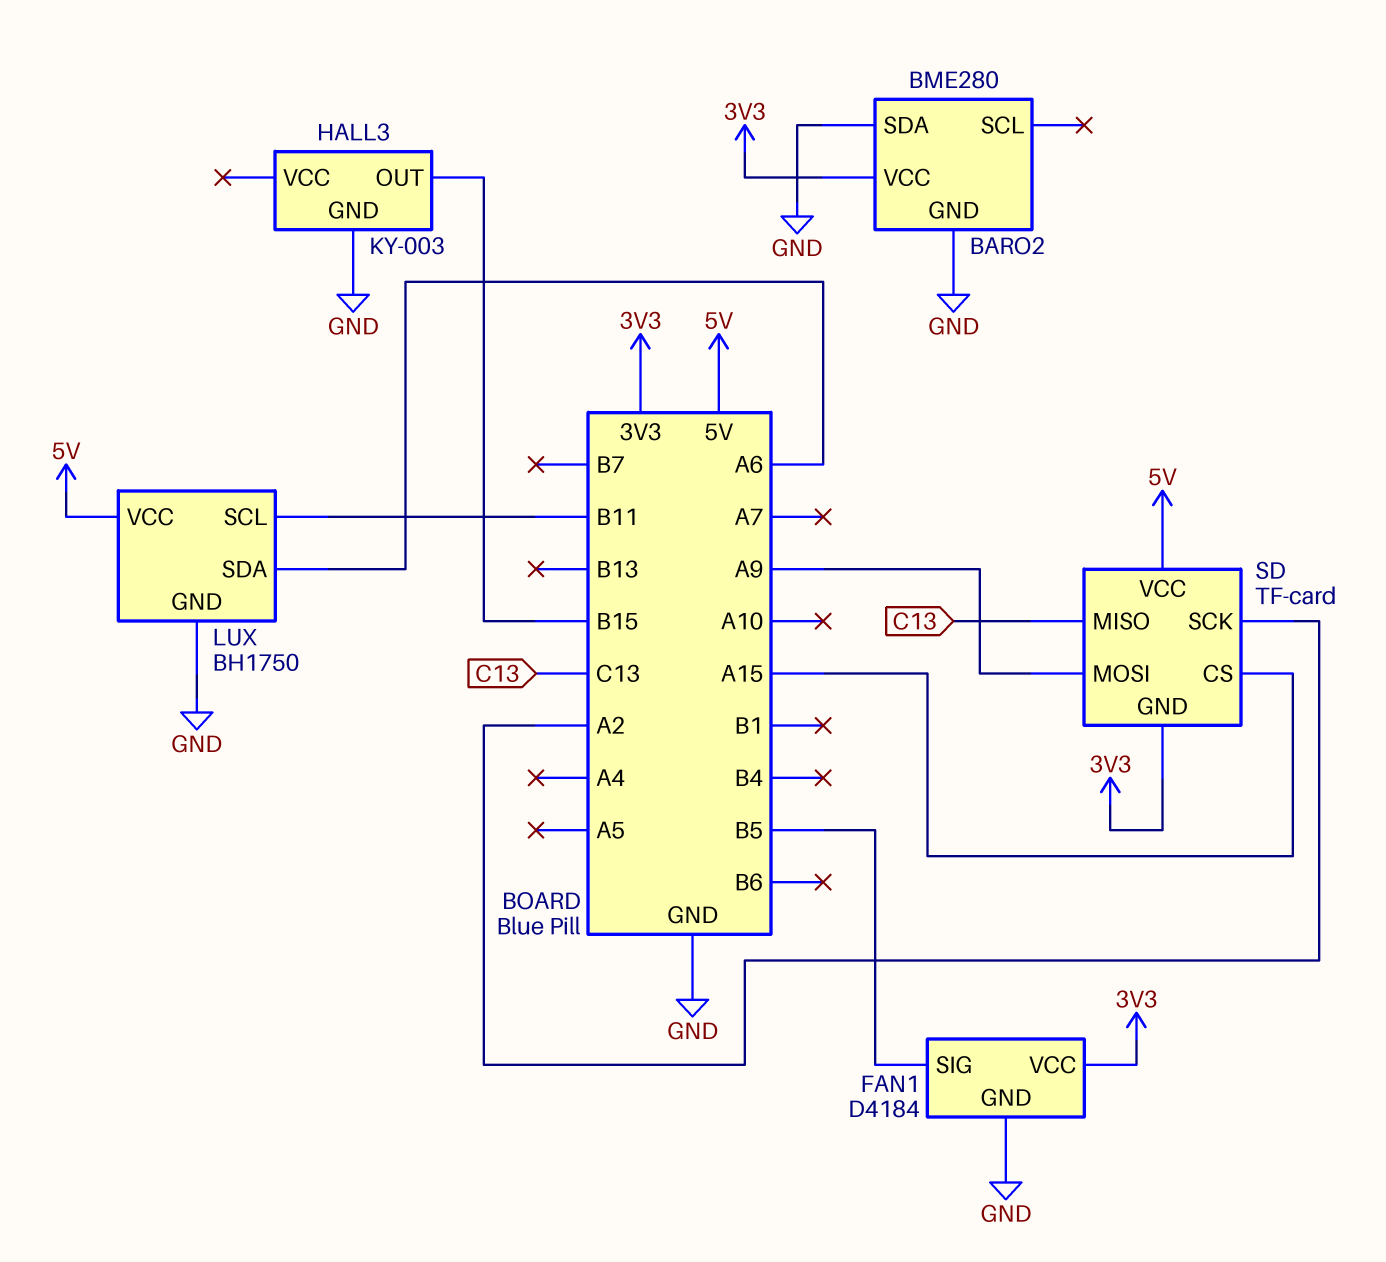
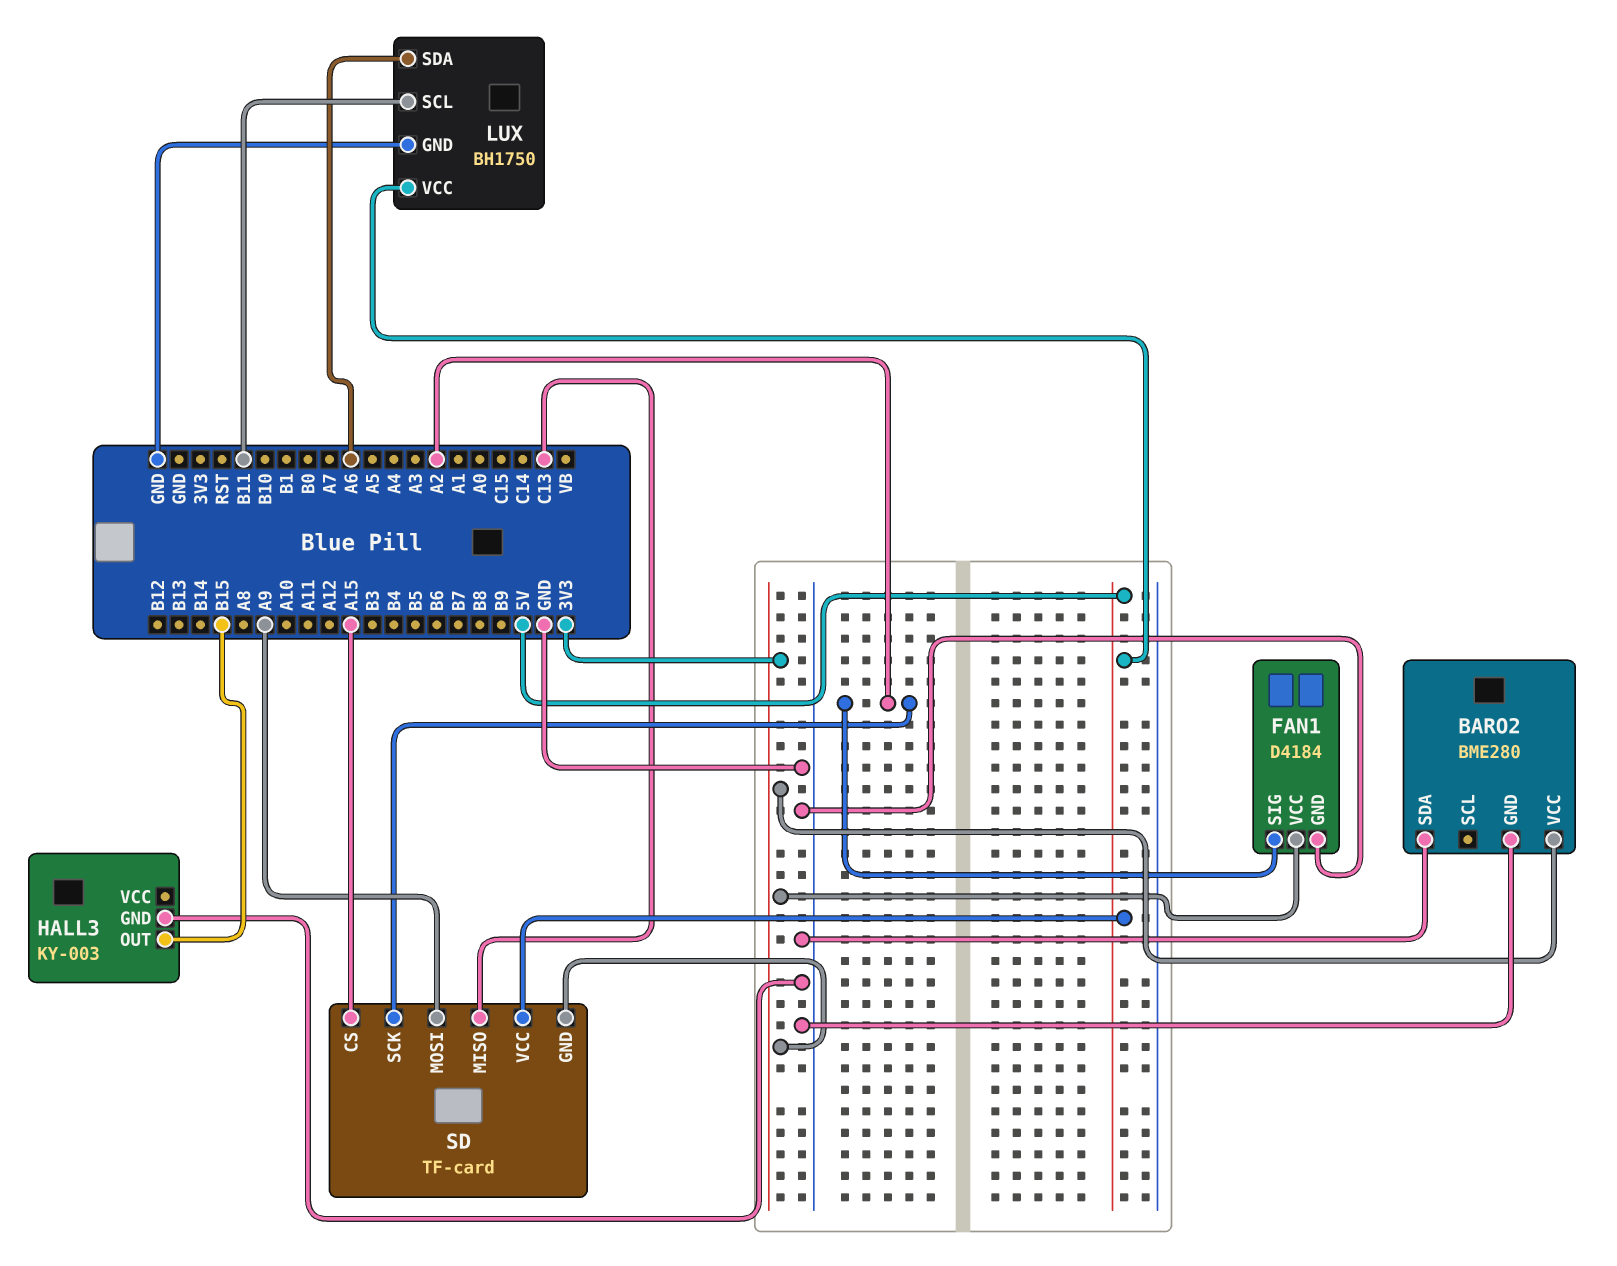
FAN1 pin SIG: B5 -> A2

